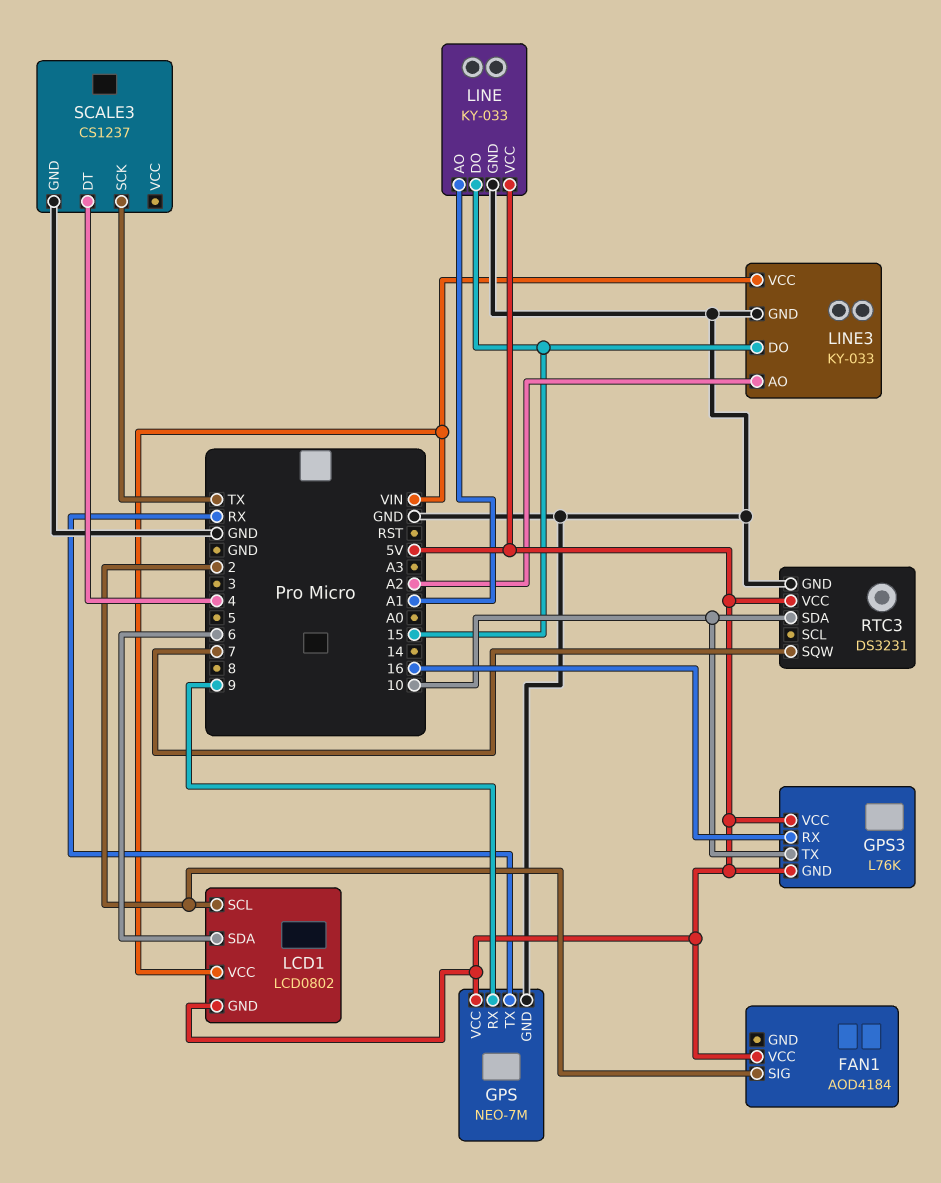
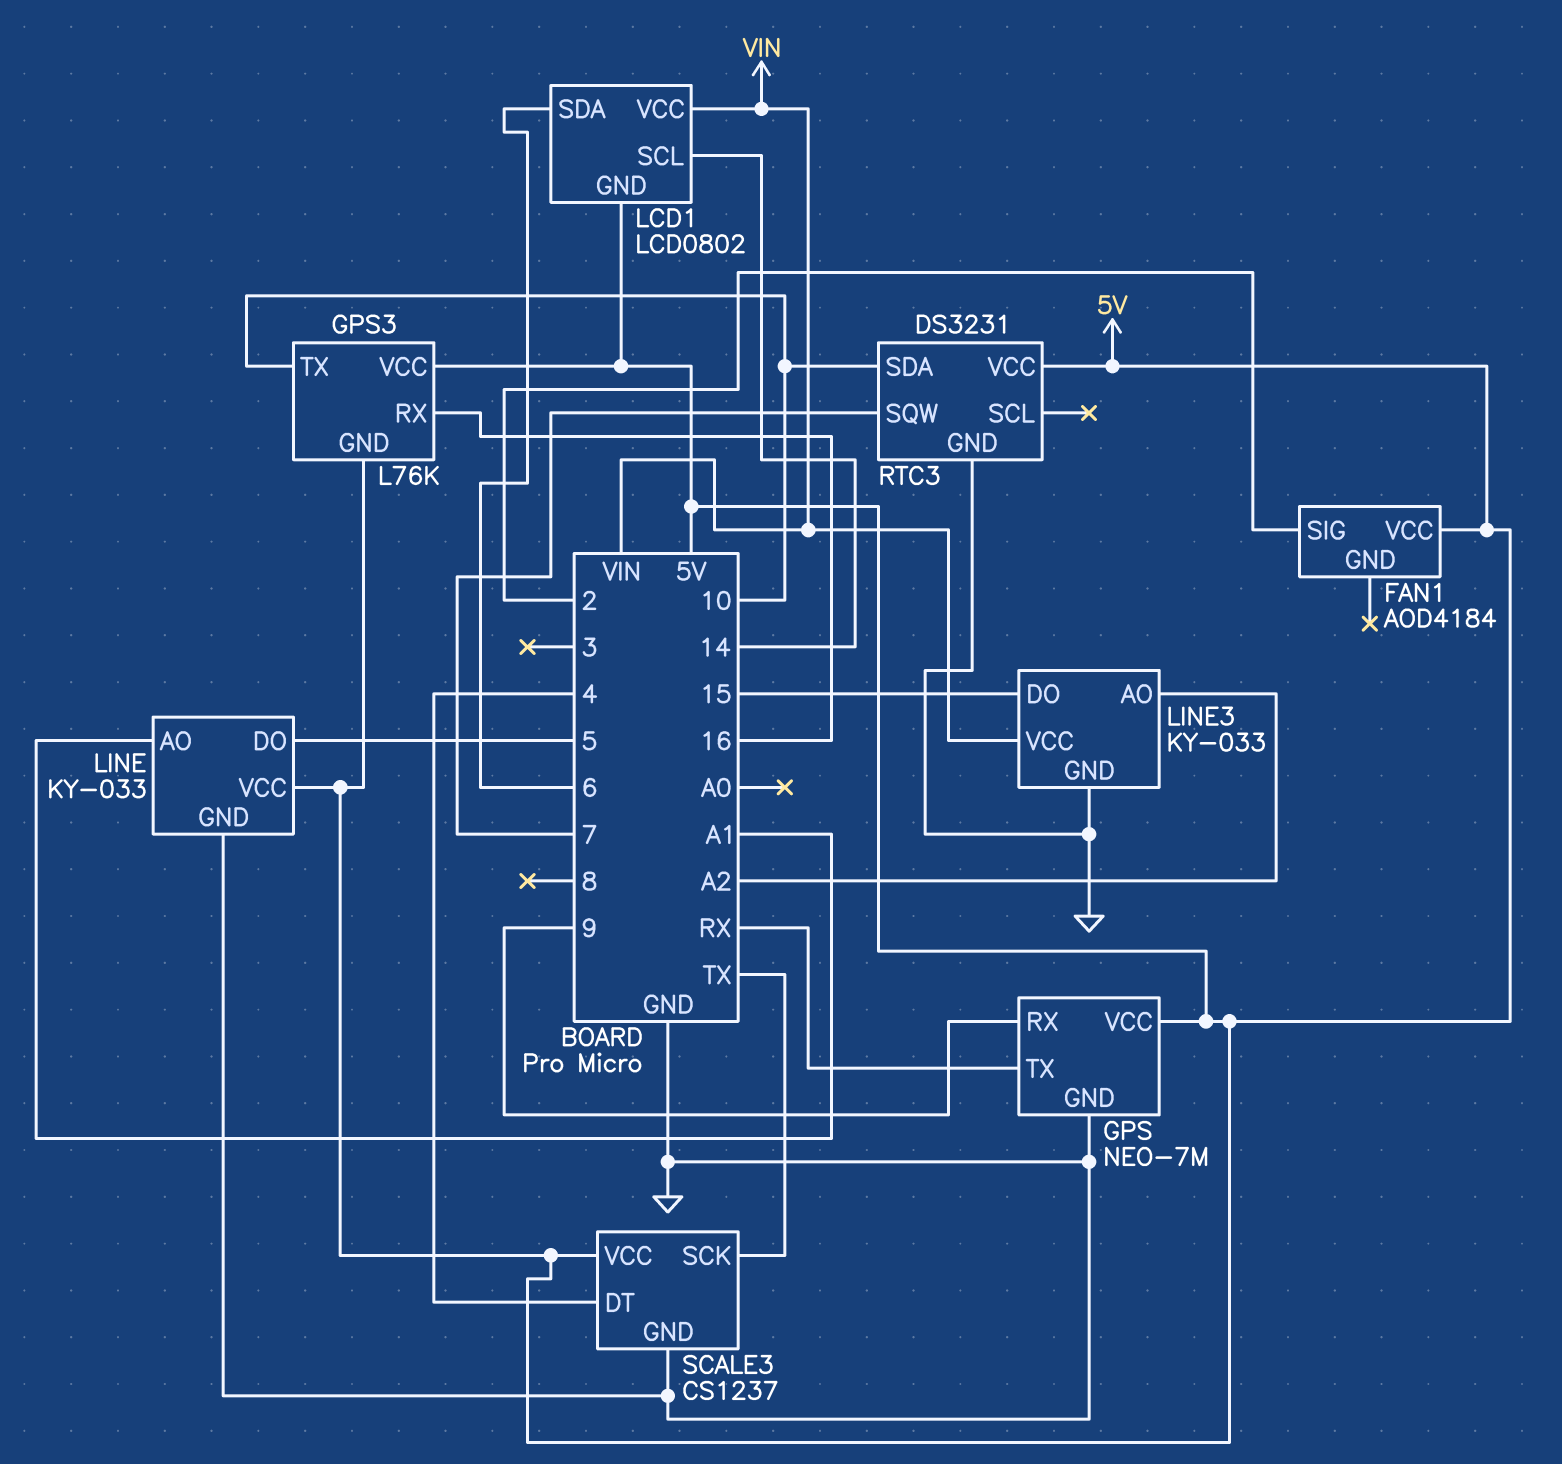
LCD1 pin SCL: 2 -> 14
LINE pin DO: 15 -> 5
SCALE3 pin VCC: none -> 5V

